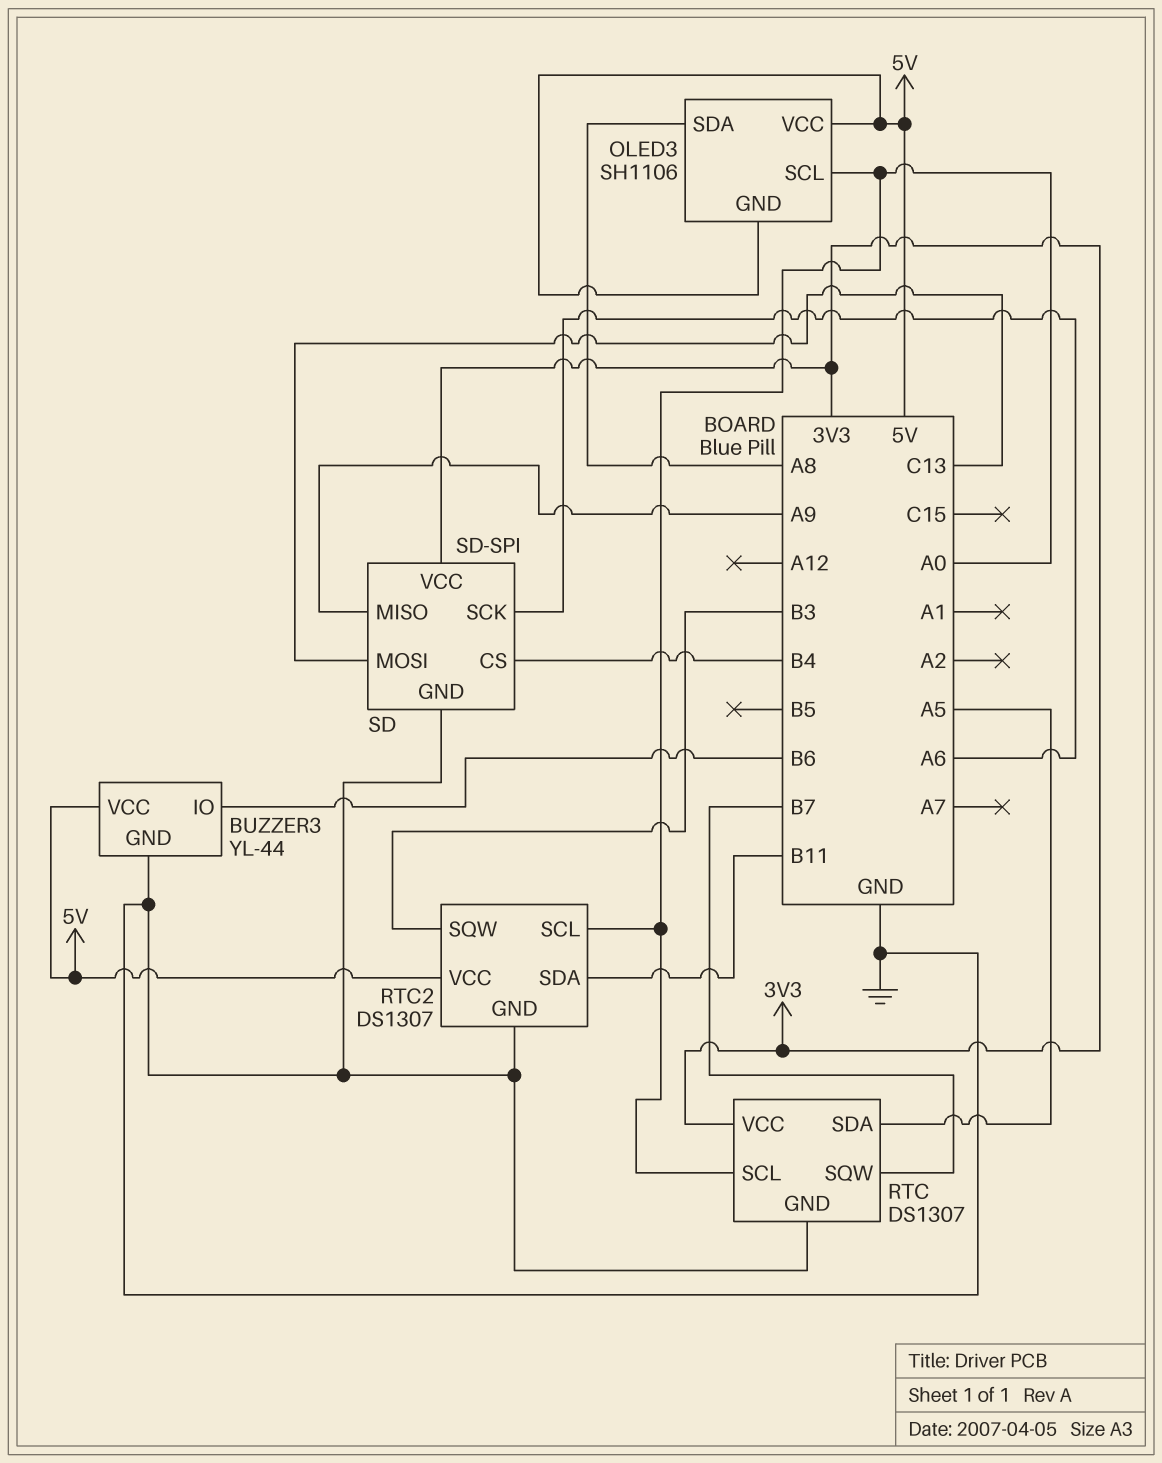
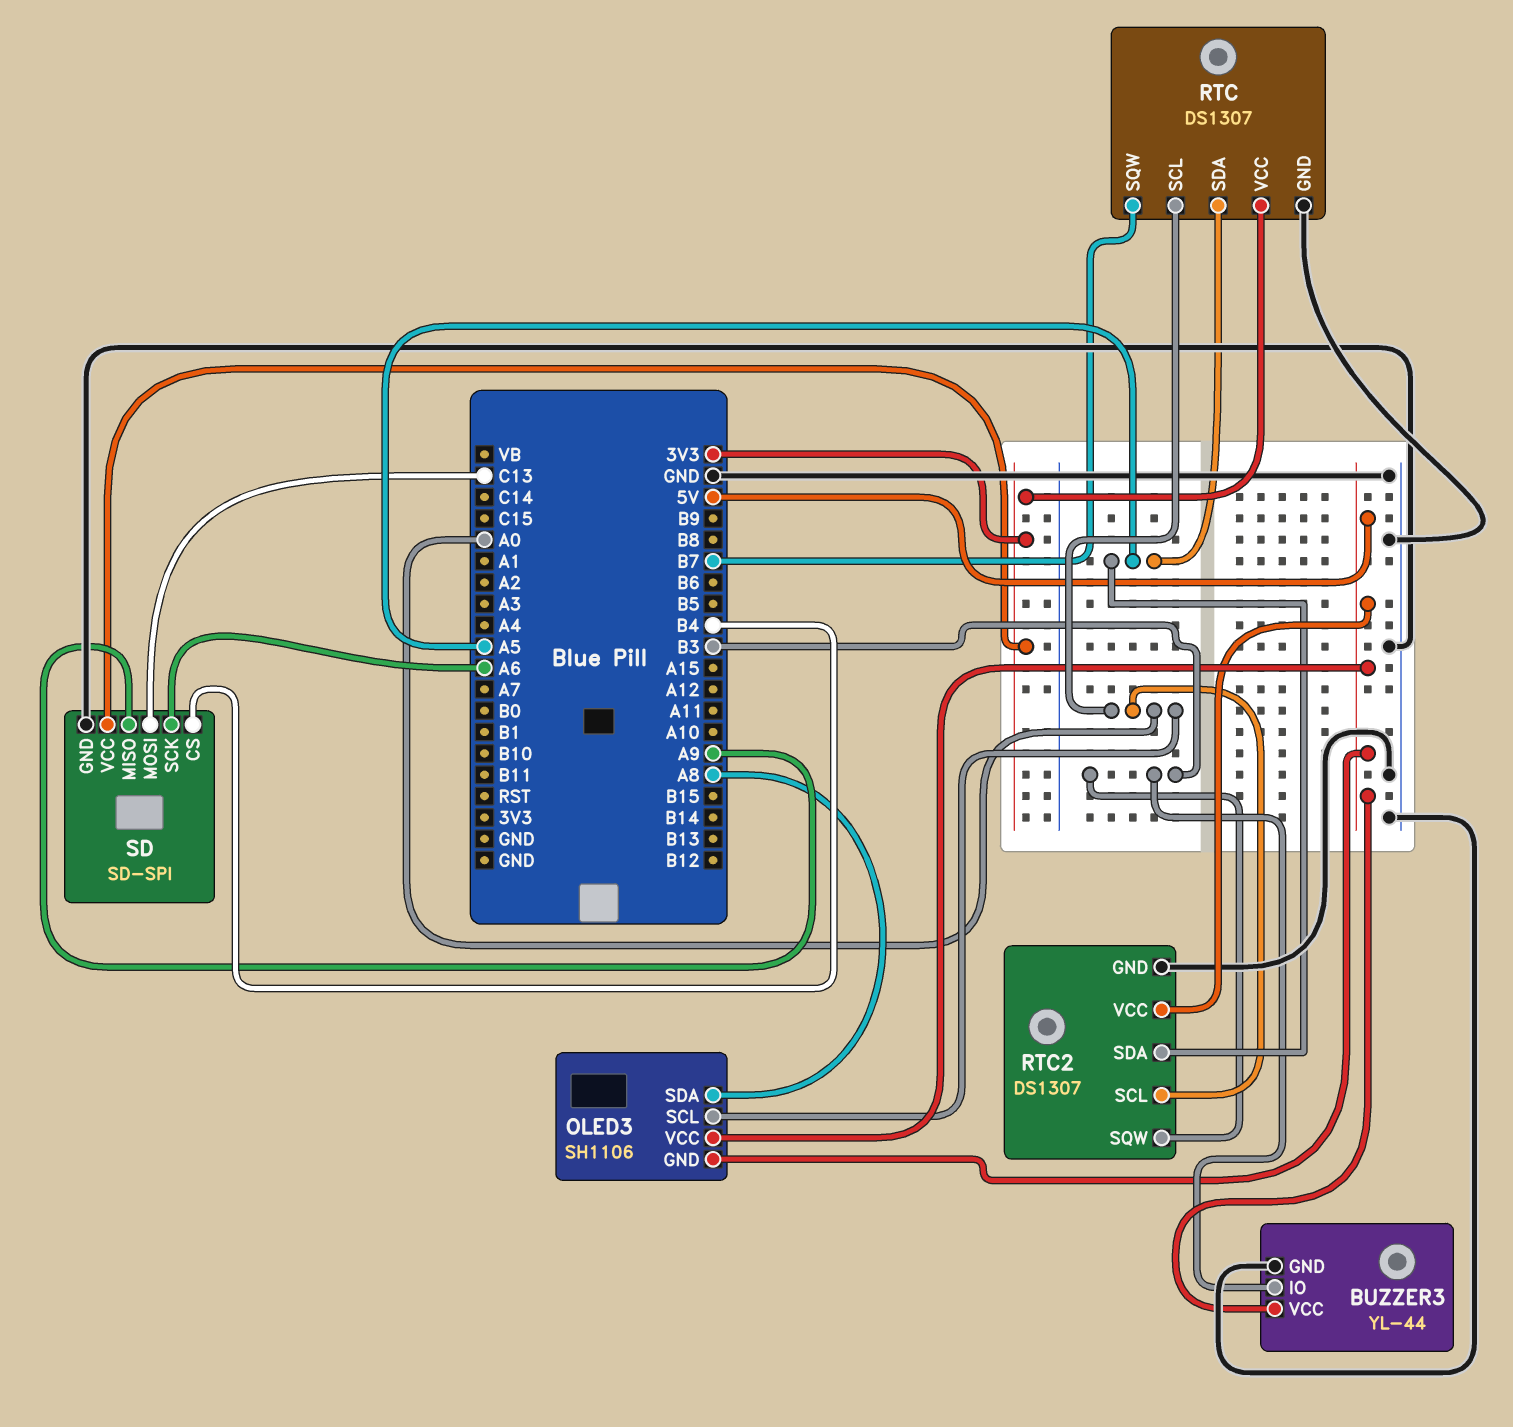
BUZZER3 pin IO: B6 -> B3
RTC2 pin SDA: B11 -> A5

